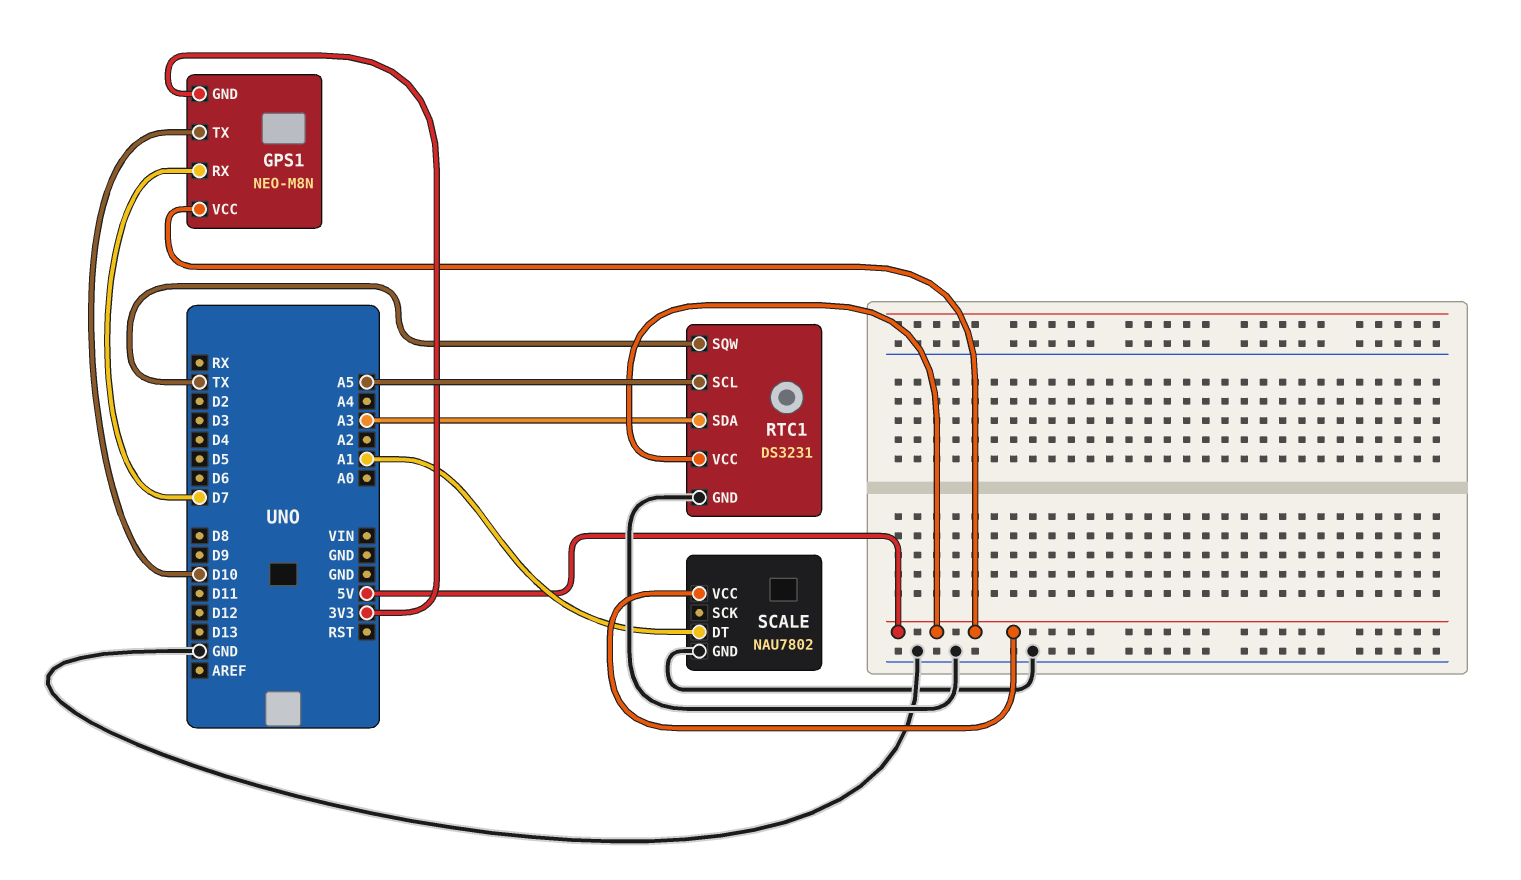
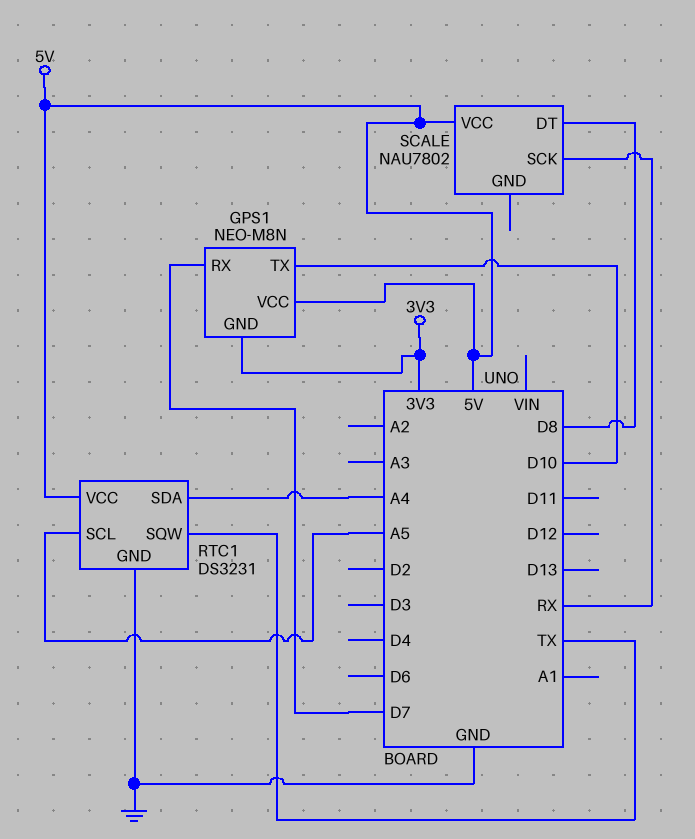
RTC1 pin SDA: A3 -> A4
SCALE pin DT: A1 -> D8
SCALE pin GND: GND -> none
SCALE pin SCK: none -> RX

